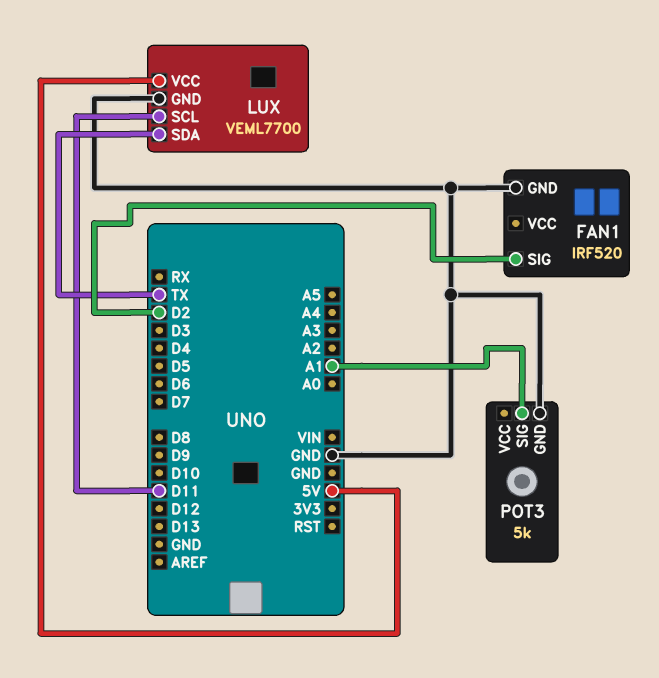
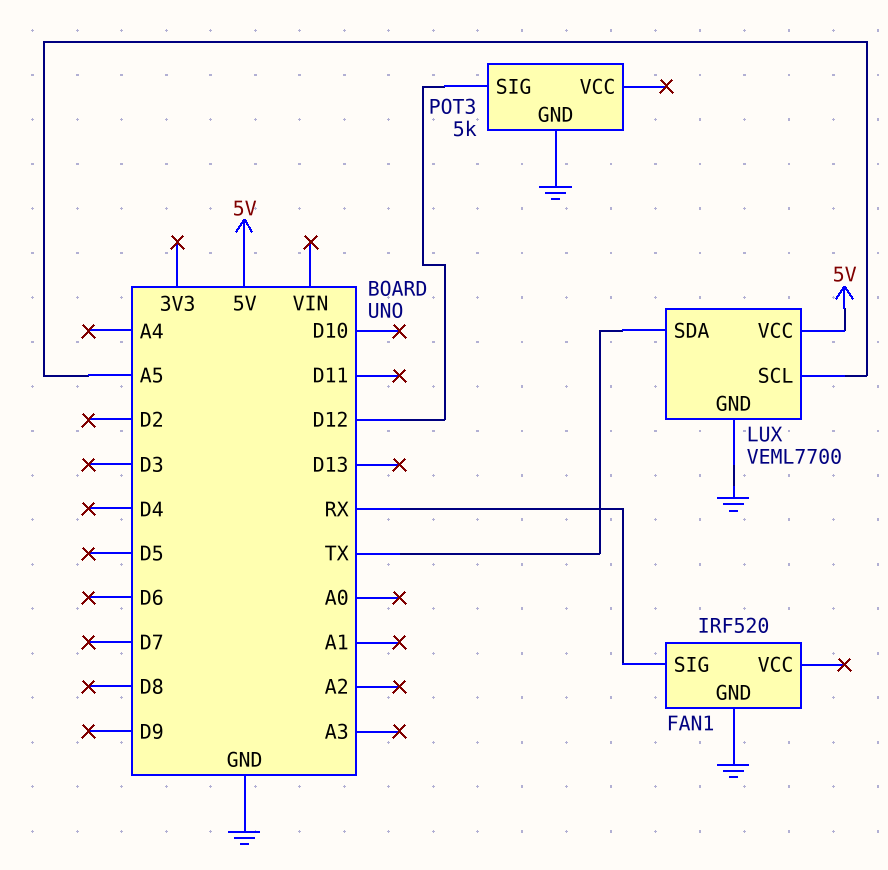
FAN1 pin SIG: D2 -> RX
LUX pin SCL: D11 -> A5
POT3 pin SIG: A1 -> D12

